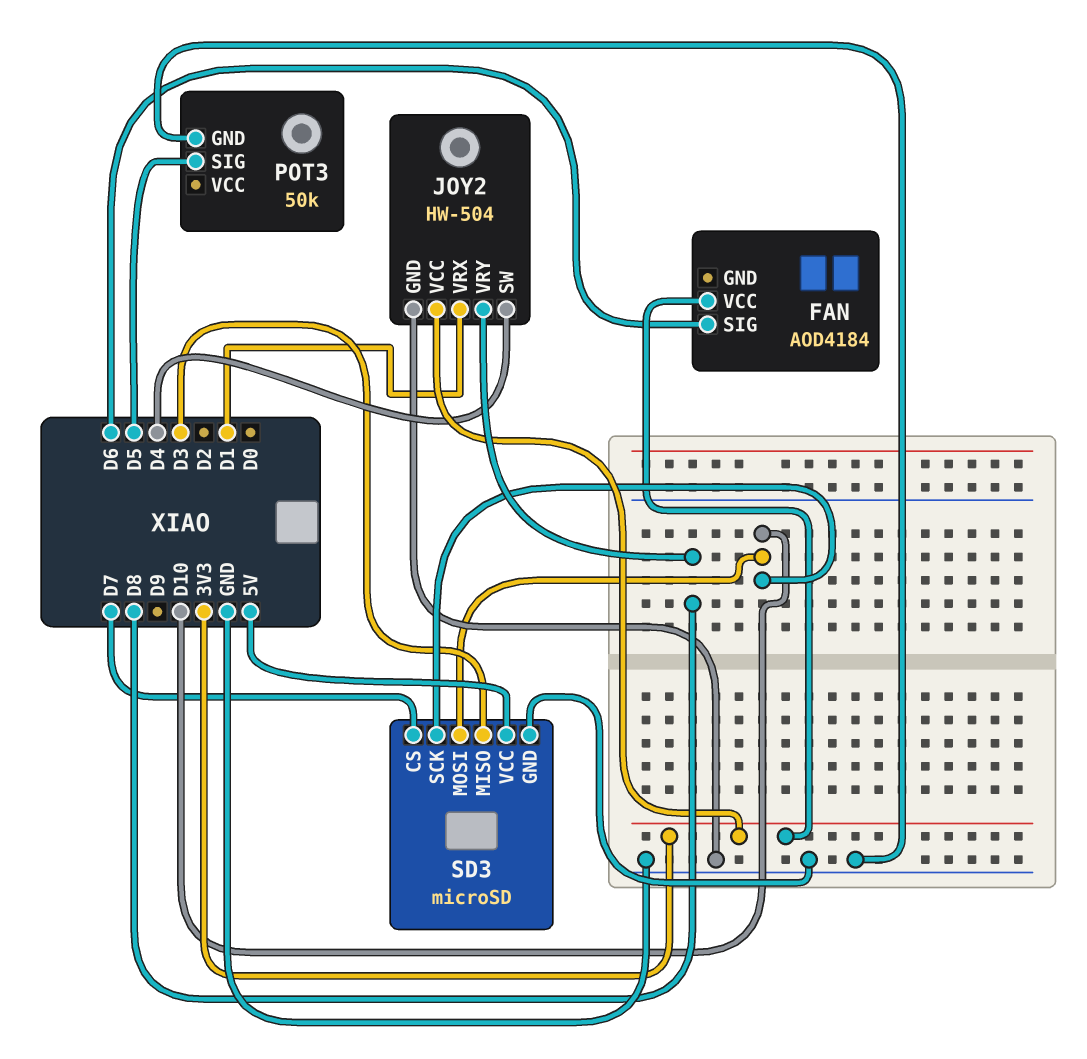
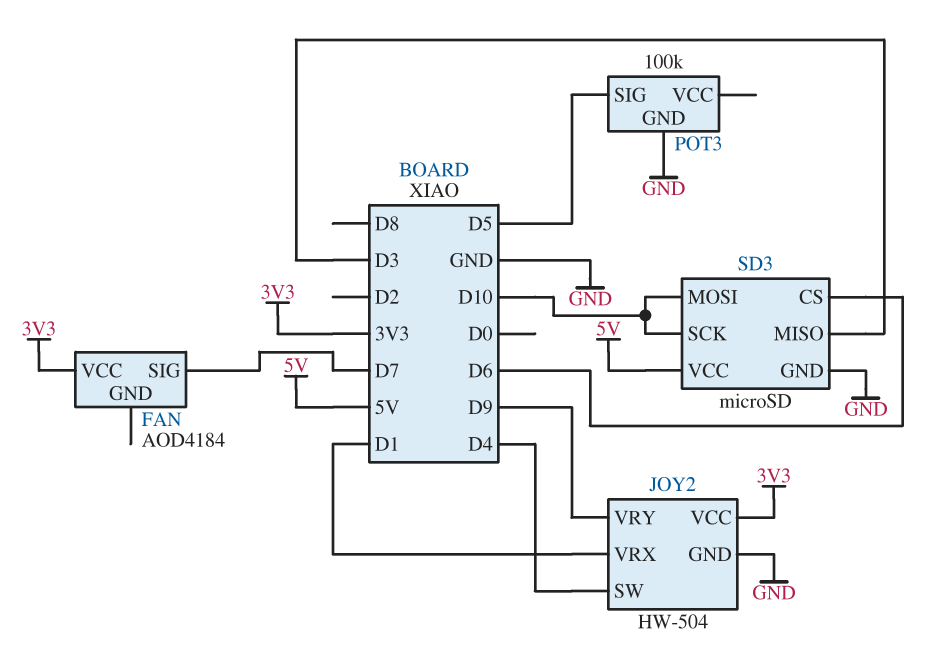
FAN pin SIG: D6 -> D7
JOY2 pin VRY: D8 -> D9
POT3: 50k -> 100k
SD3 pin CS: D7 -> D6

